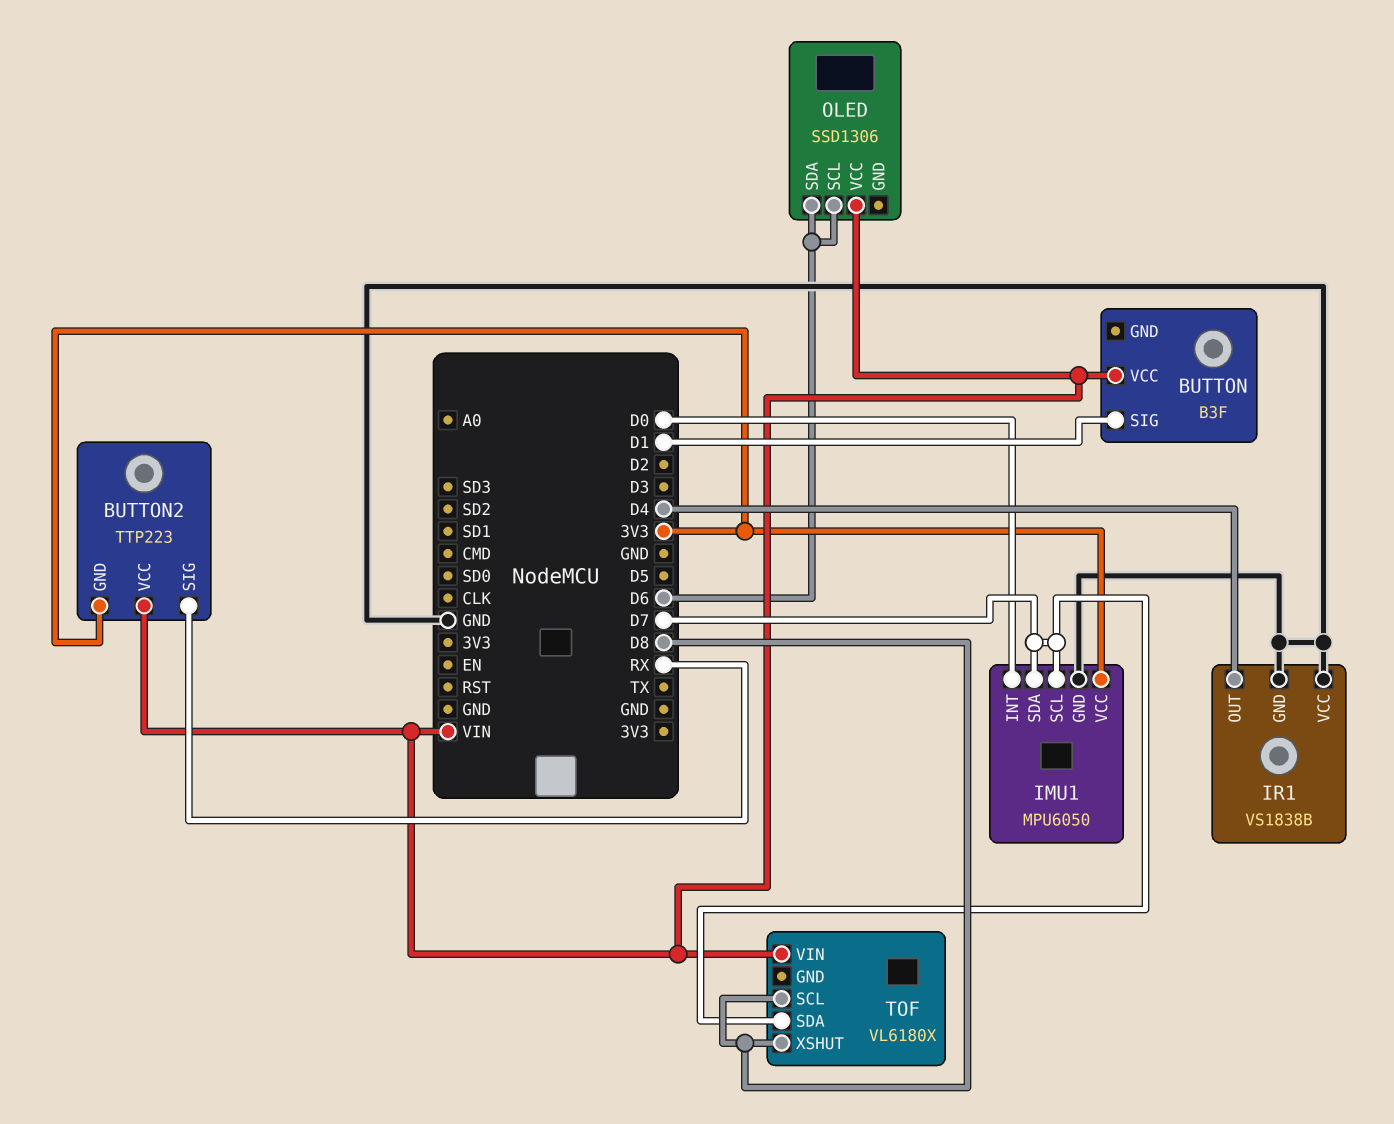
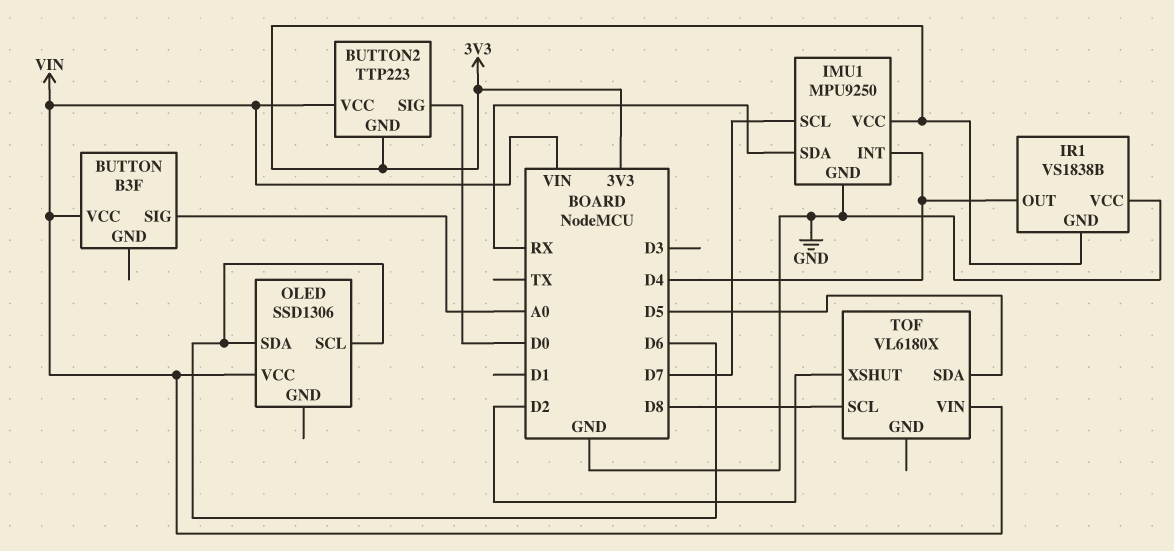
BUTTON pin SIG: D1 -> A0
BUTTON2 pin SIG: RX -> D0
IMU1: MPU6050 -> MPU9250
IMU1 pin INT: D0 -> D4
IMU1 pin SDA: D7 -> RX
IR1 pin GND: GND -> 3V3
TOF pin SDA: D7 -> D5
TOF pin XSHUT: D8 -> D2

